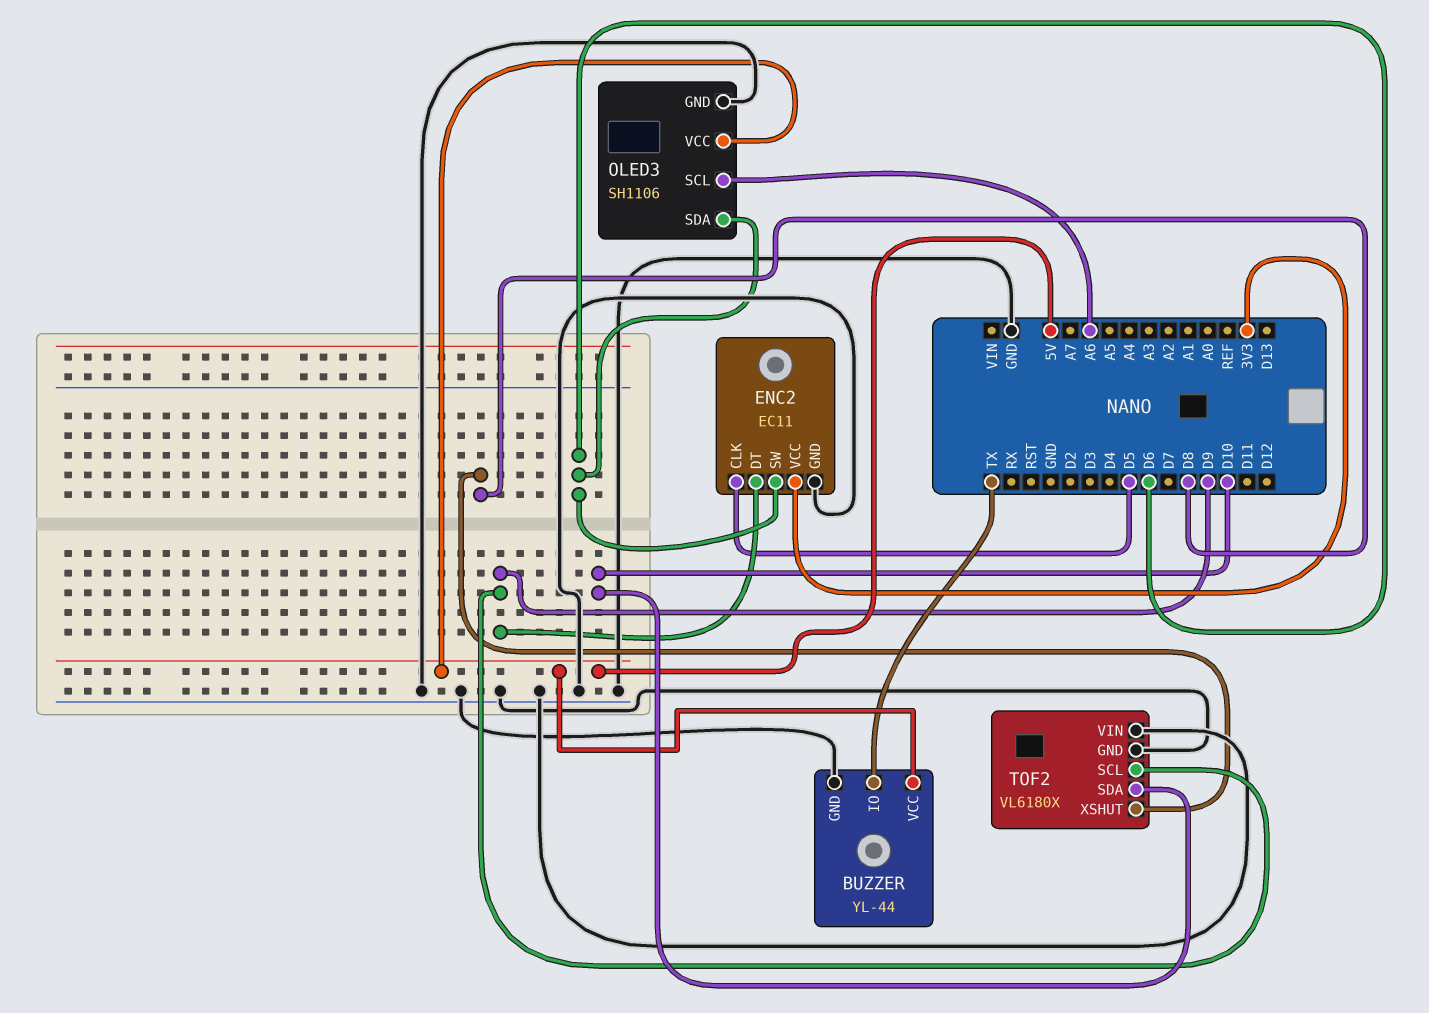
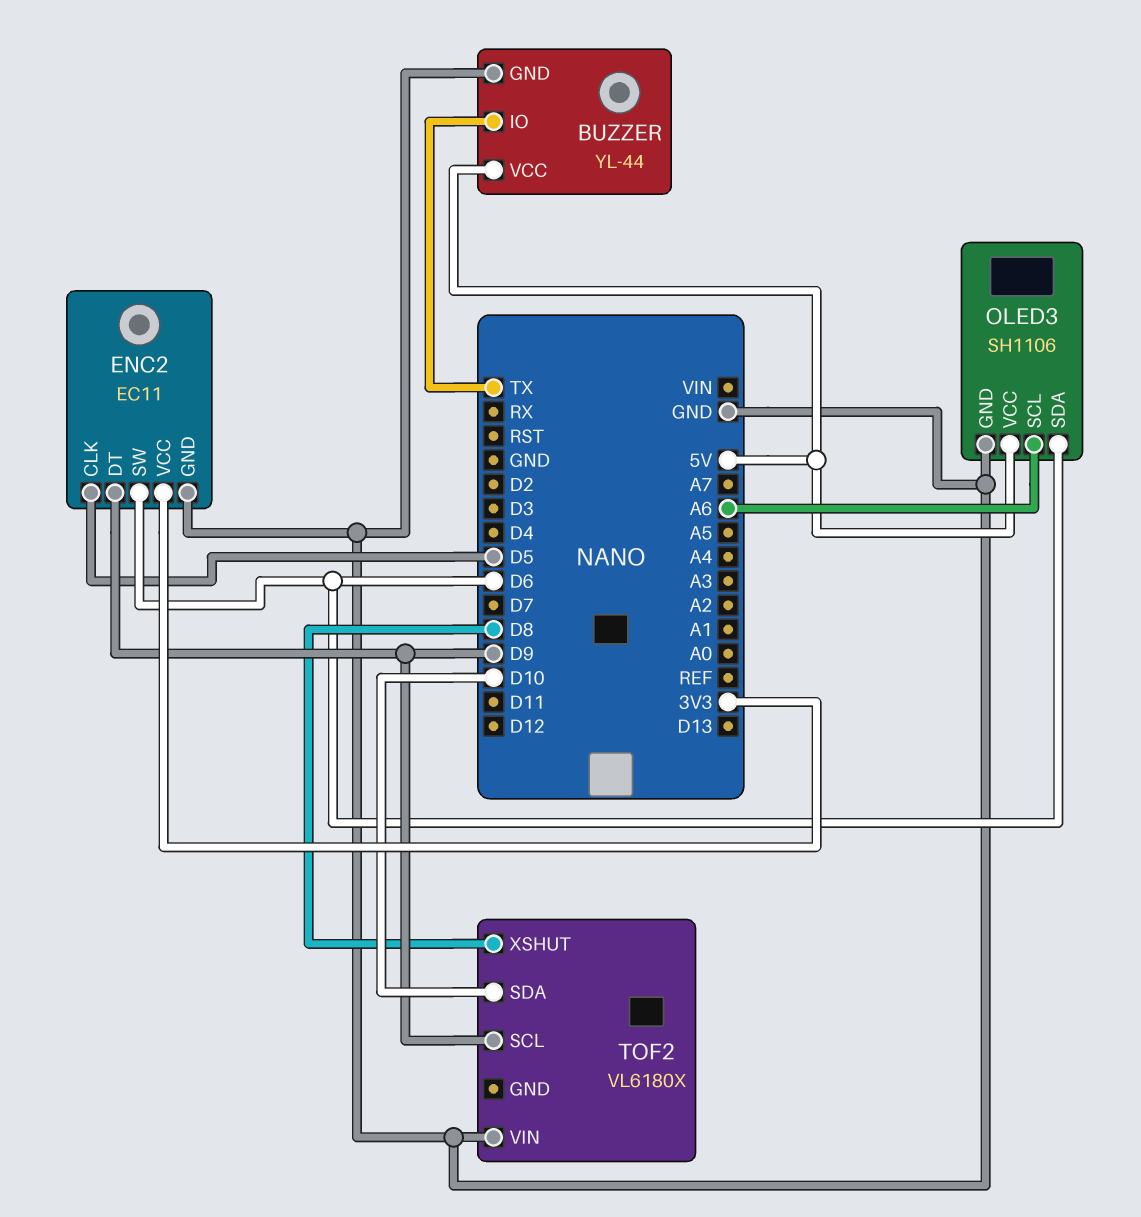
TOF2 pin GND: GND -> none

